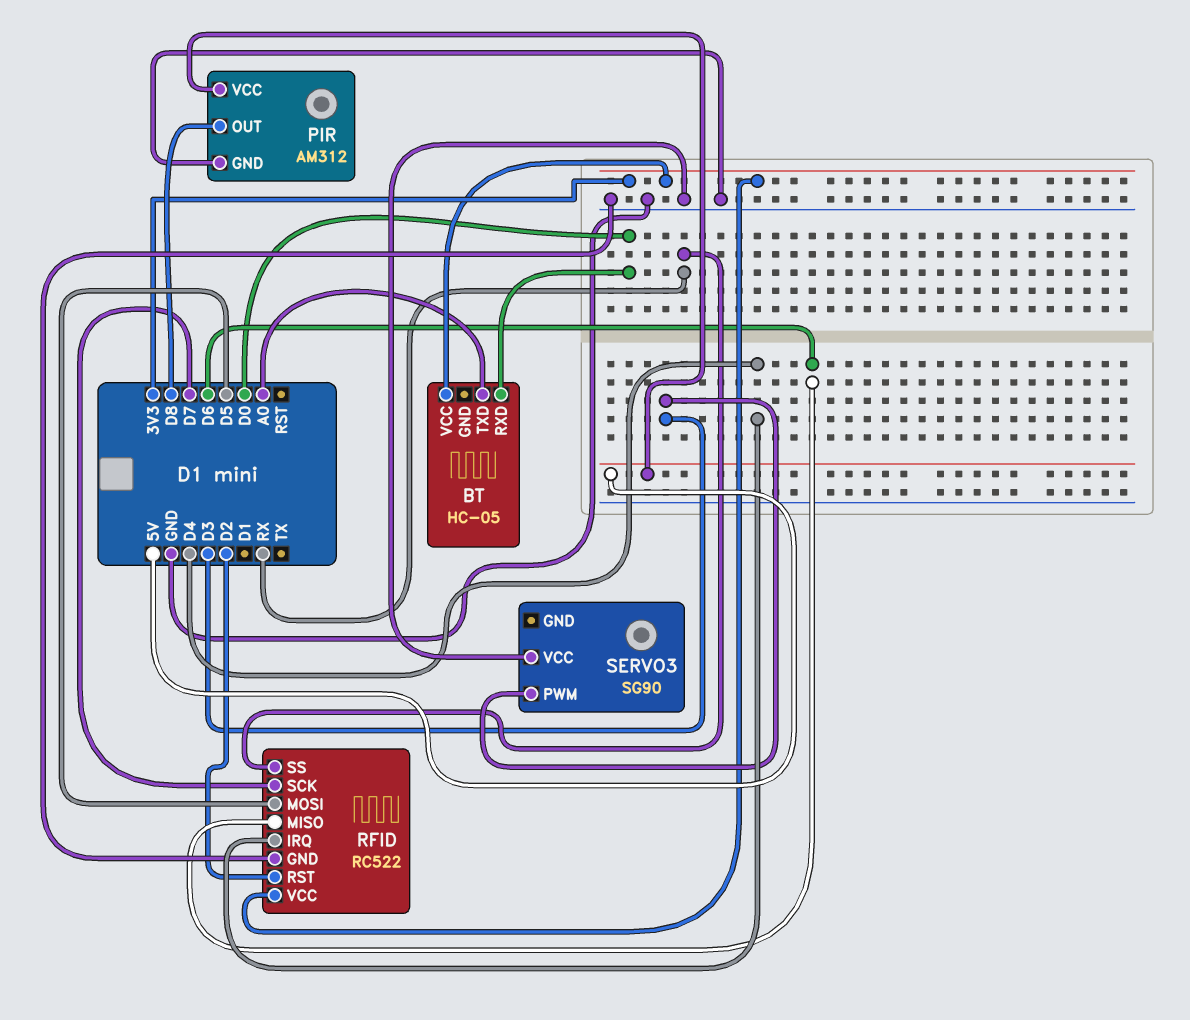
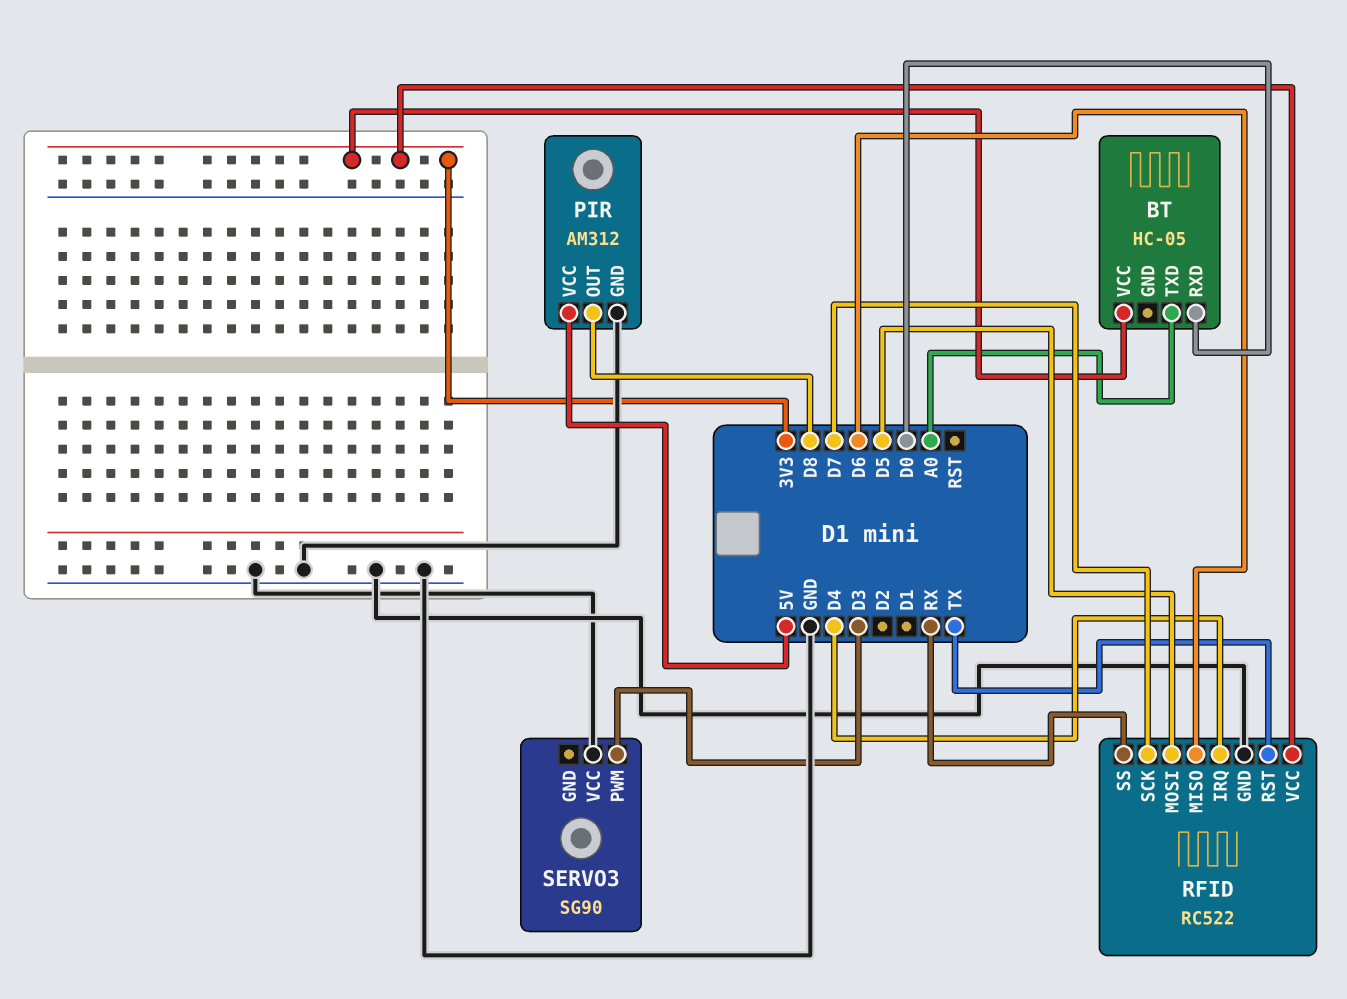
RFID pin RST: D2 -> TX

